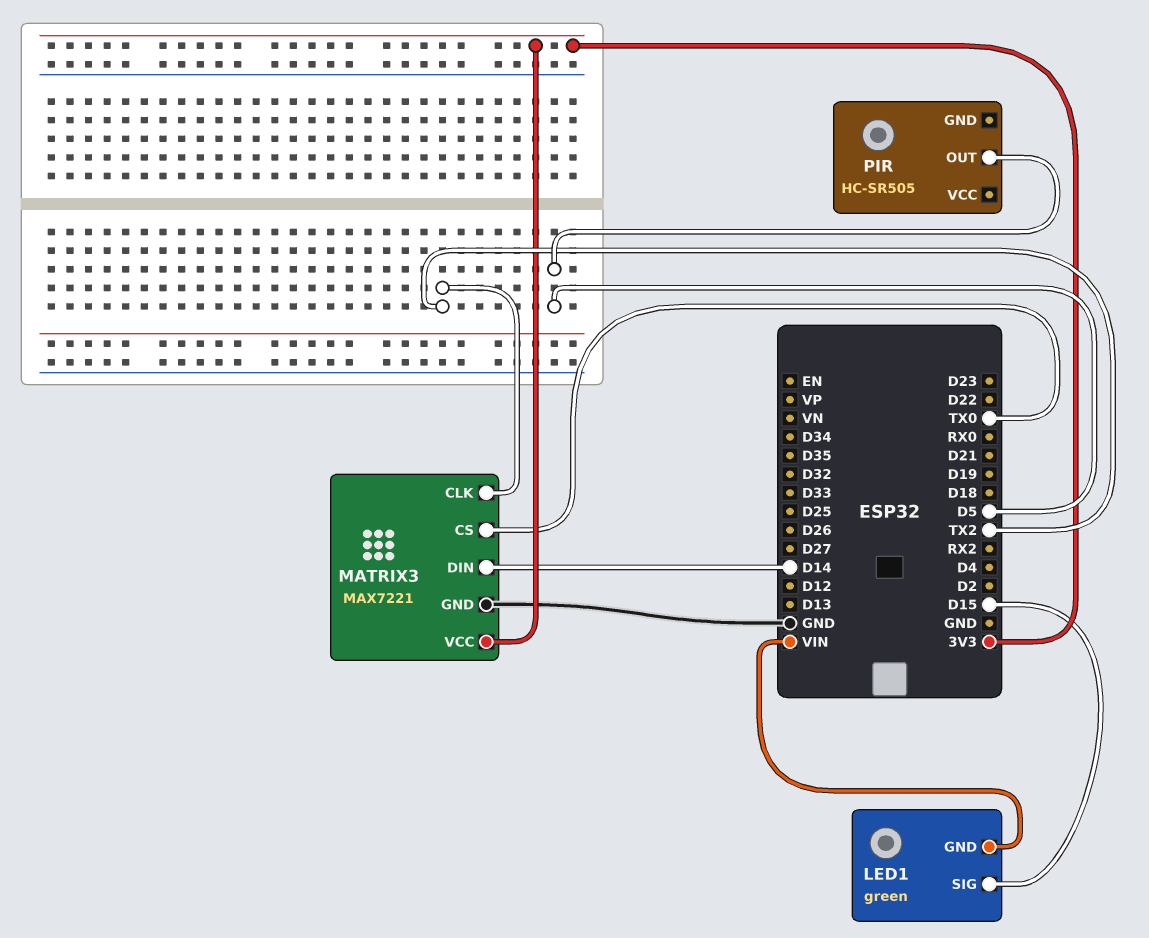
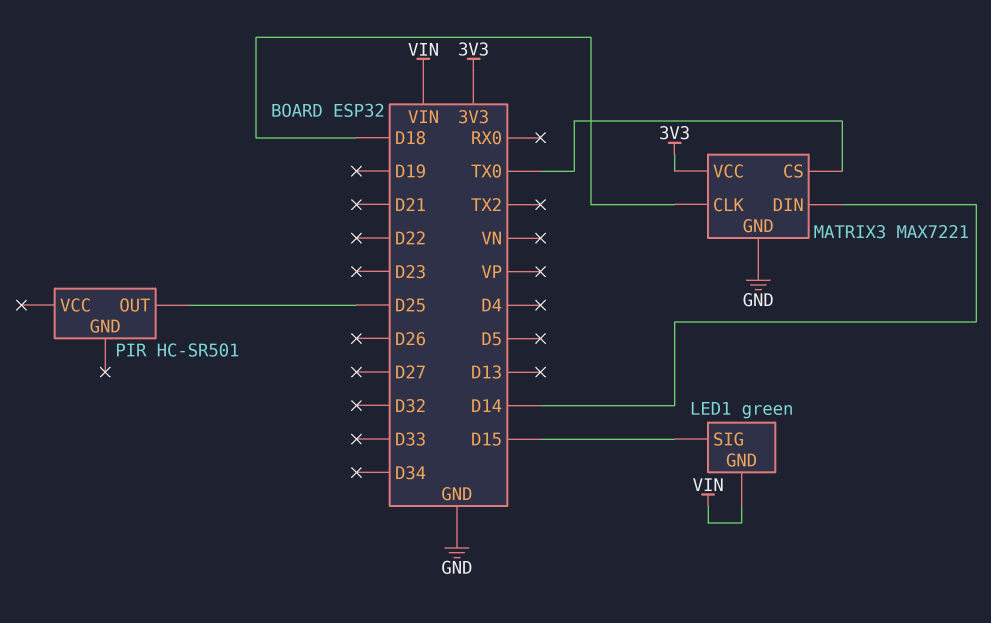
MATRIX3 pin CLK: TX2 -> D18
PIR: HC-SR505 -> HC-SR501
PIR pin OUT: D5 -> D25

